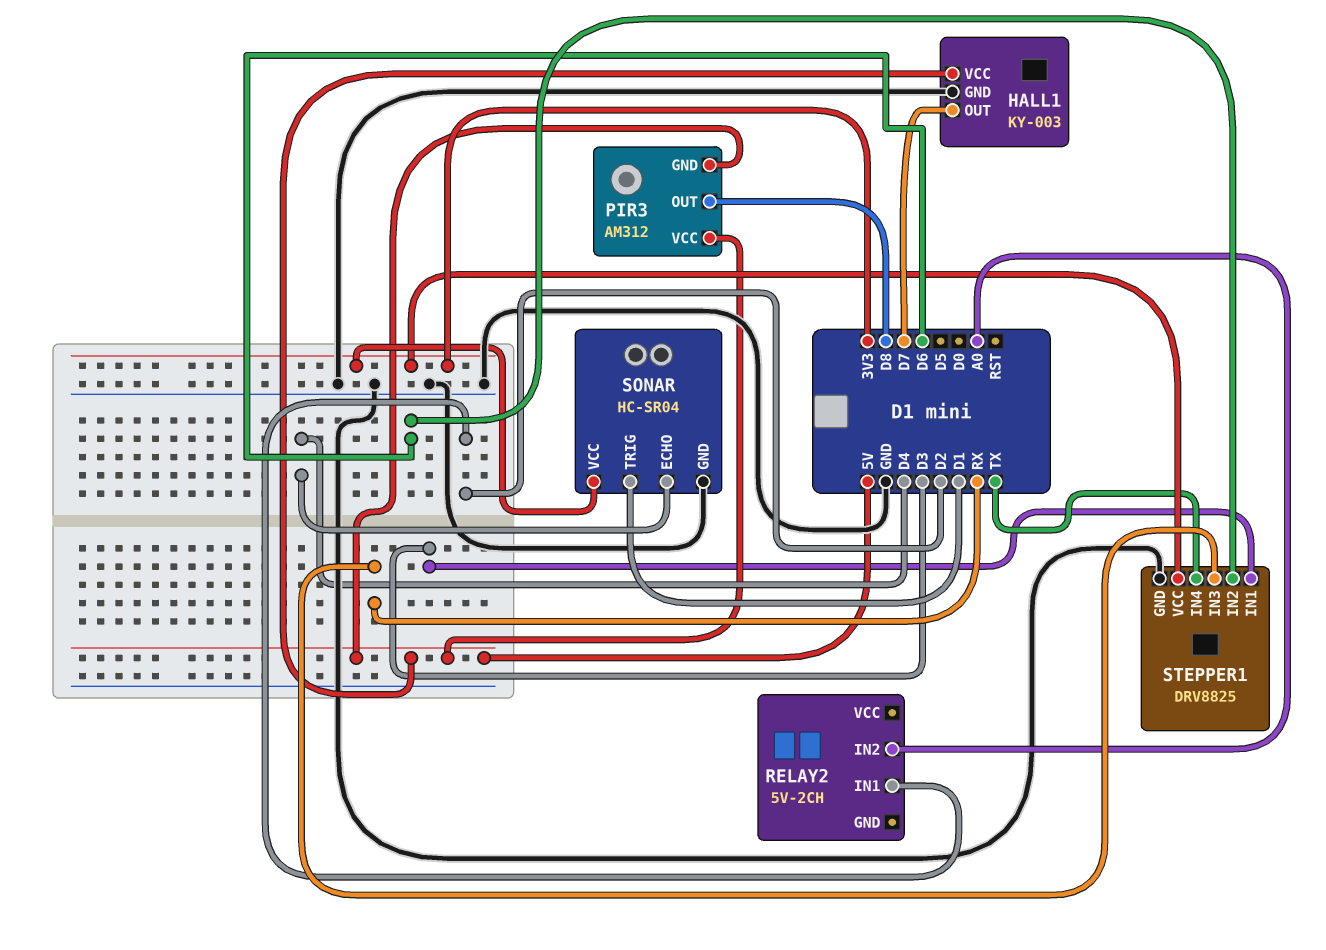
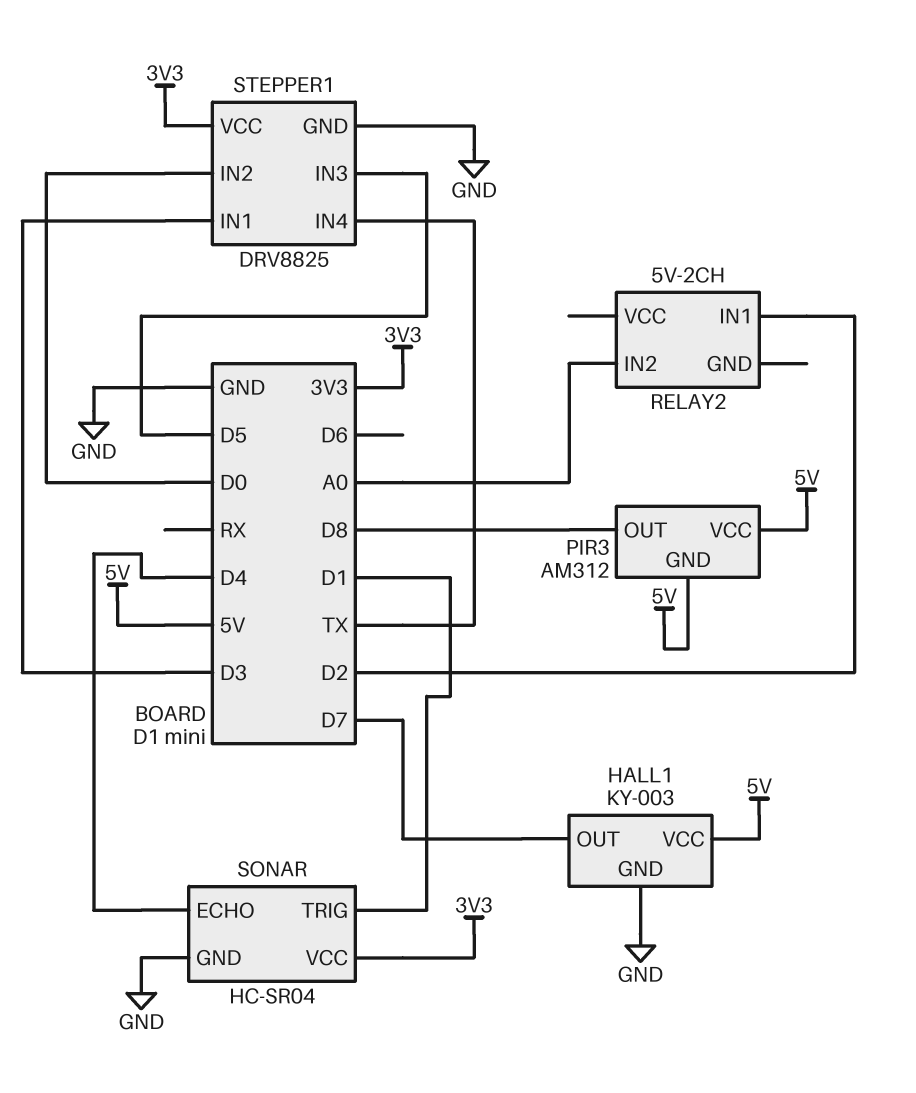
STEPPER1 pin IN2: D6 -> D0
STEPPER1 pin IN3: RX -> D5

